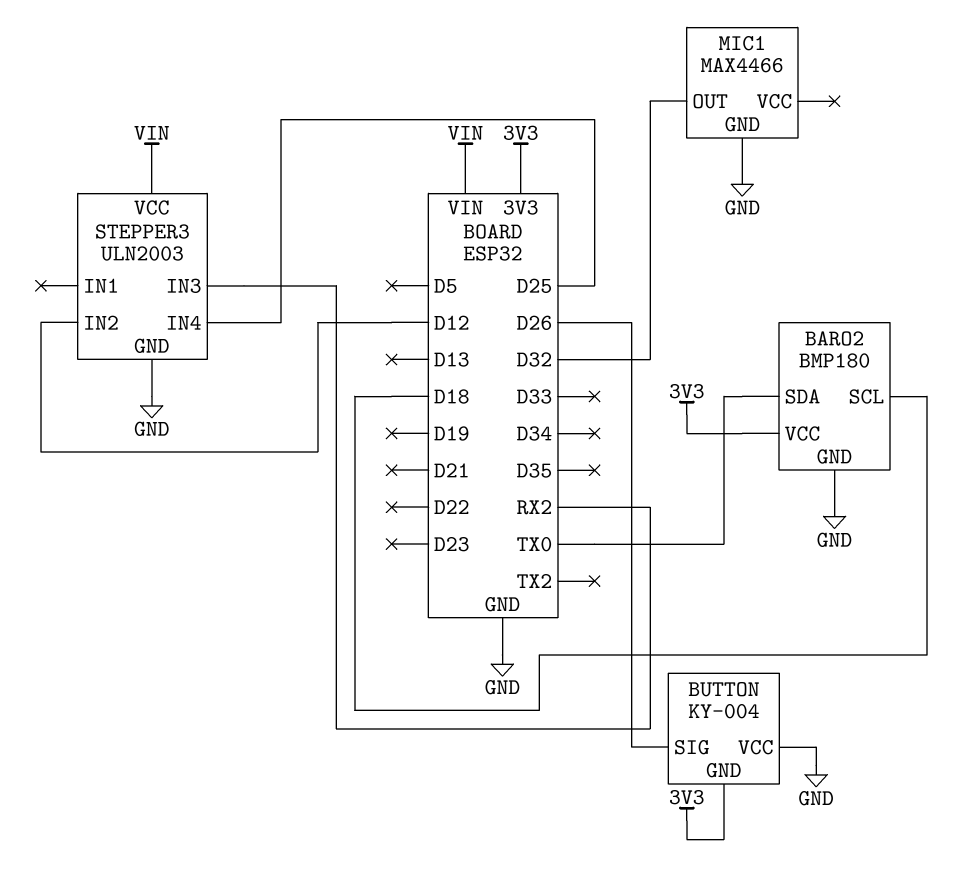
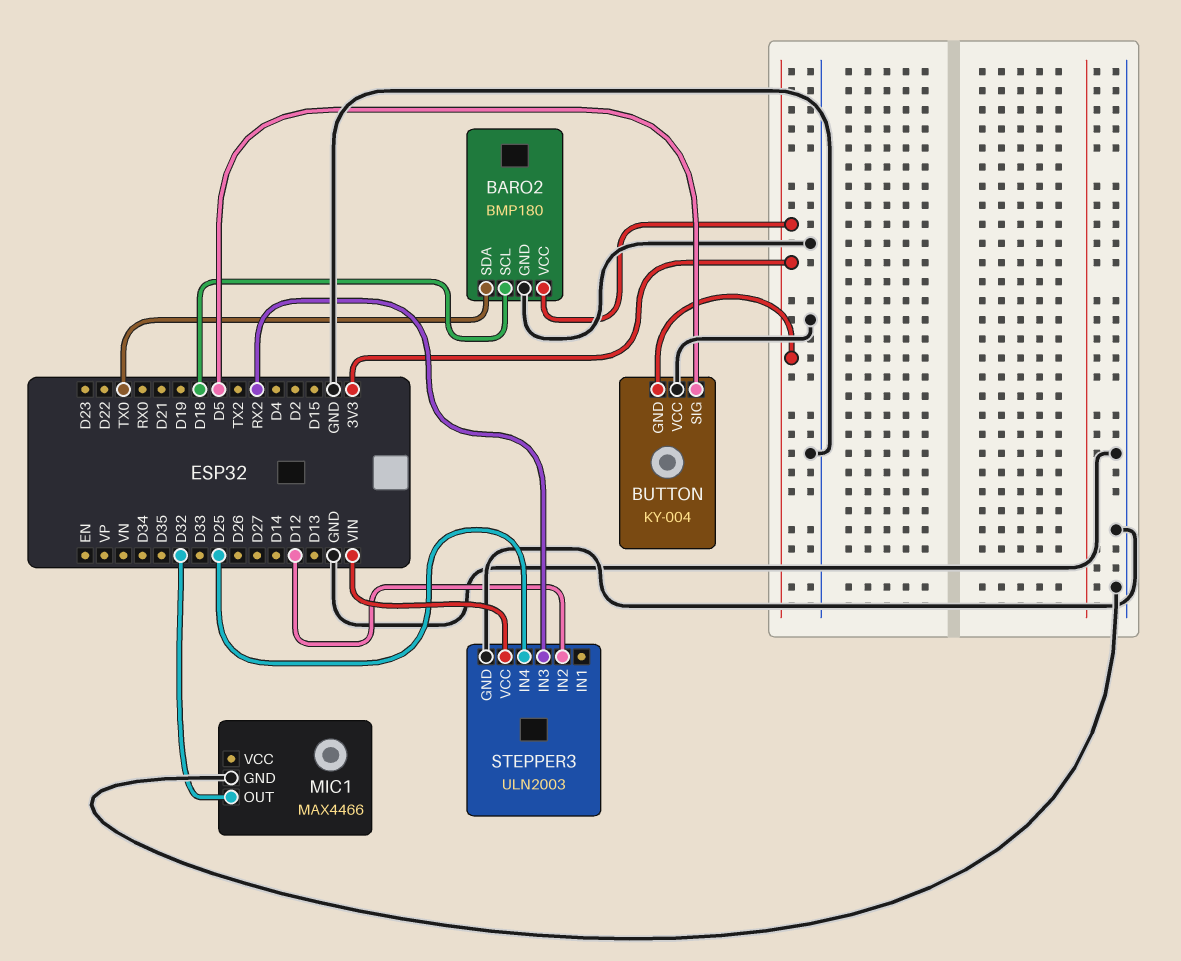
BUTTON pin SIG: D26 -> D5

